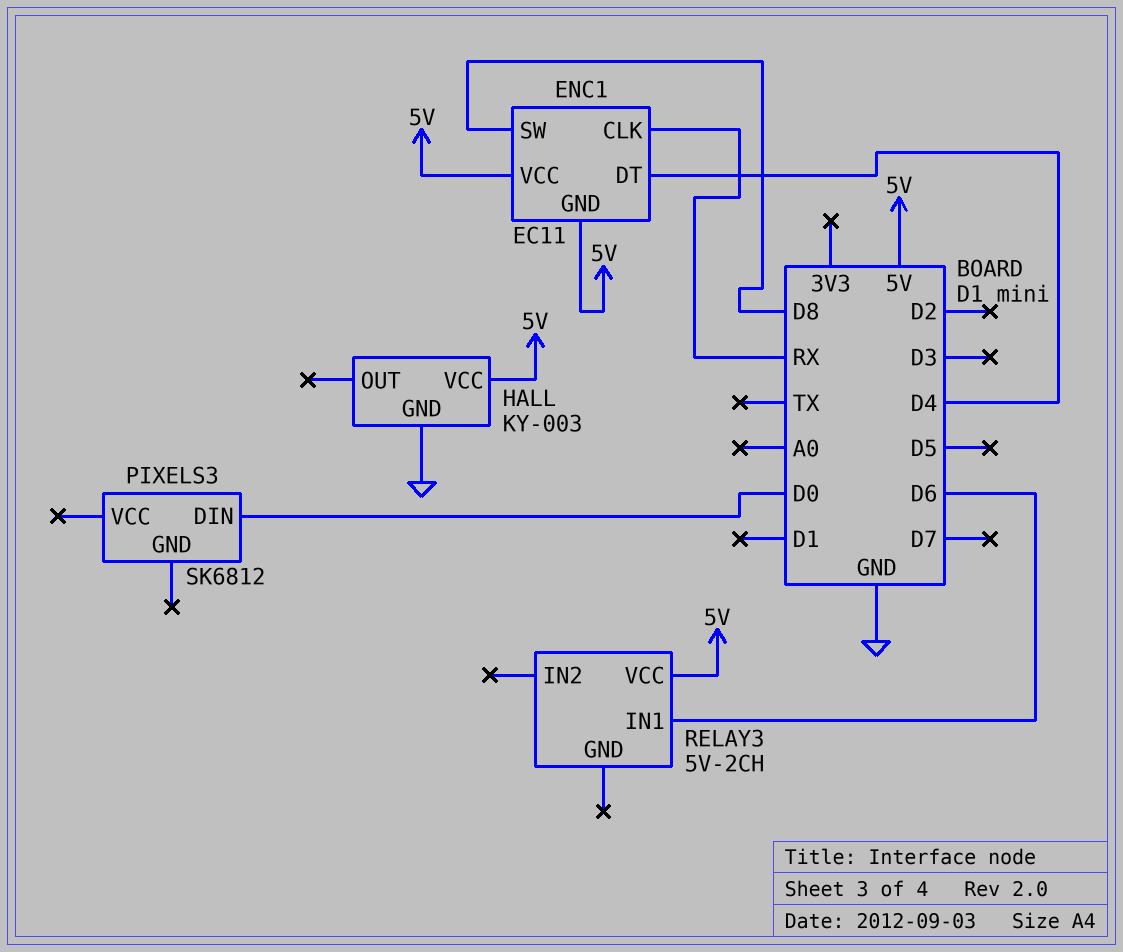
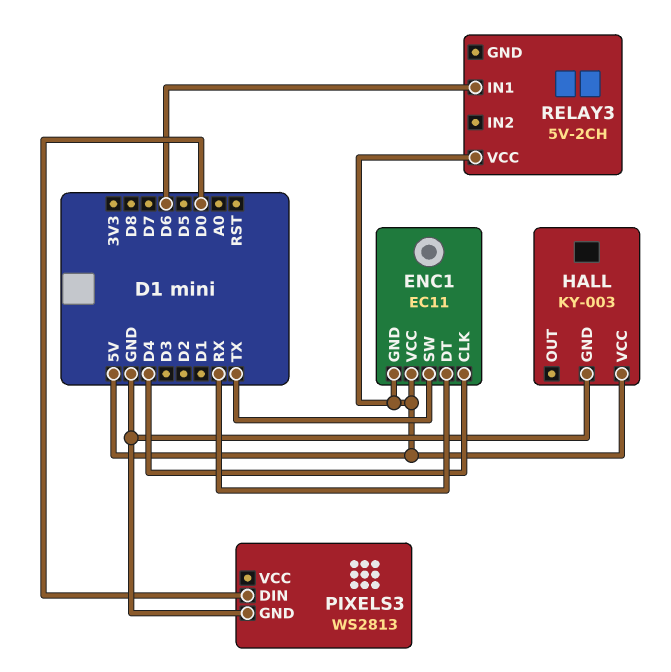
ENC1 pin CLK: RX -> D4
ENC1 pin DT: D4 -> RX
ENC1 pin SW: D8 -> TX
PIXELS3: SK6812 -> WS2813
PIXELS3 pin GND: none -> GND

